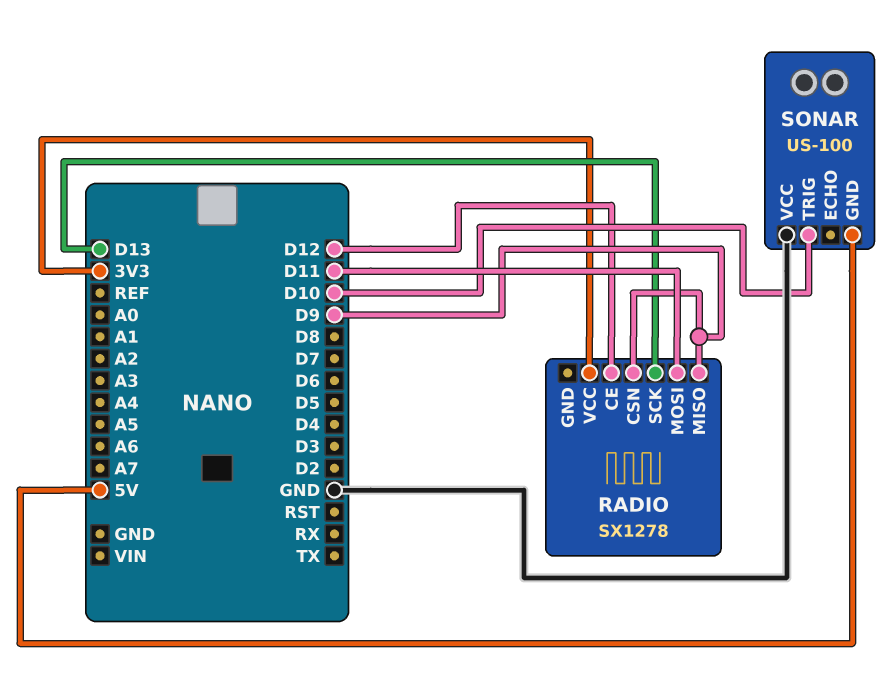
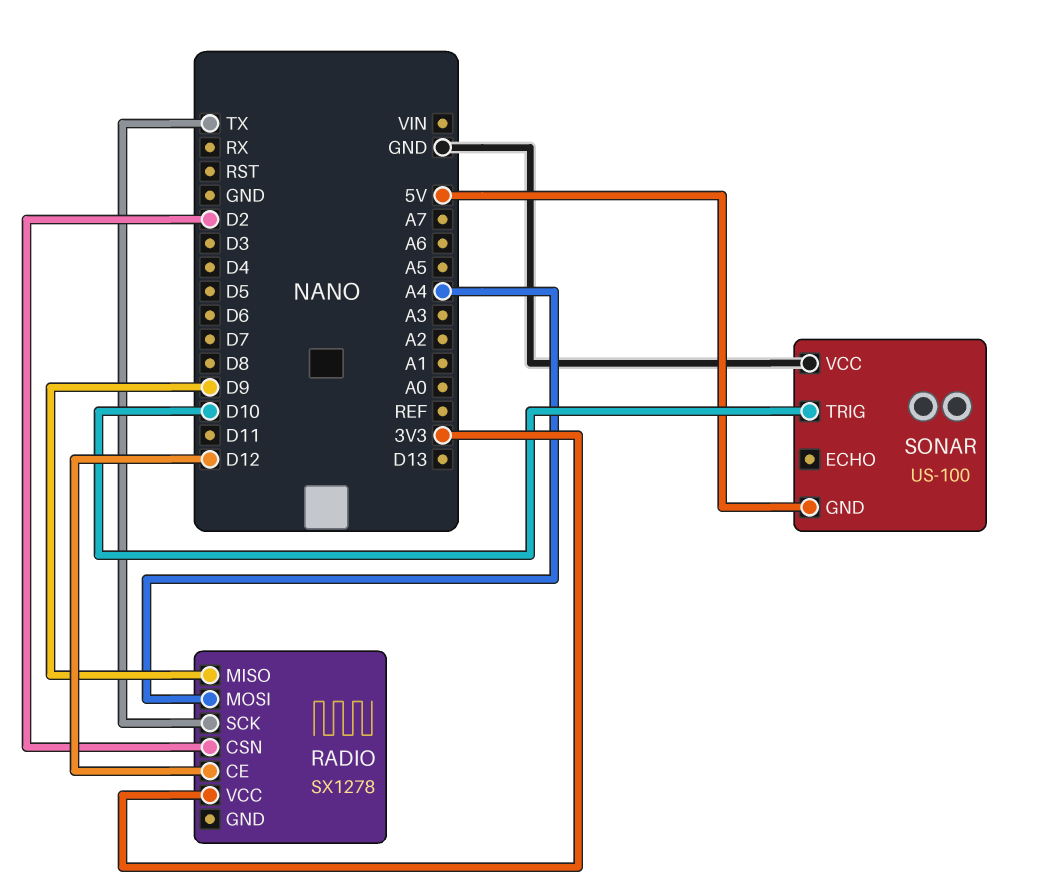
RADIO pin CSN: D9 -> D2
RADIO pin MOSI: D11 -> A4
RADIO pin SCK: D13 -> TX

